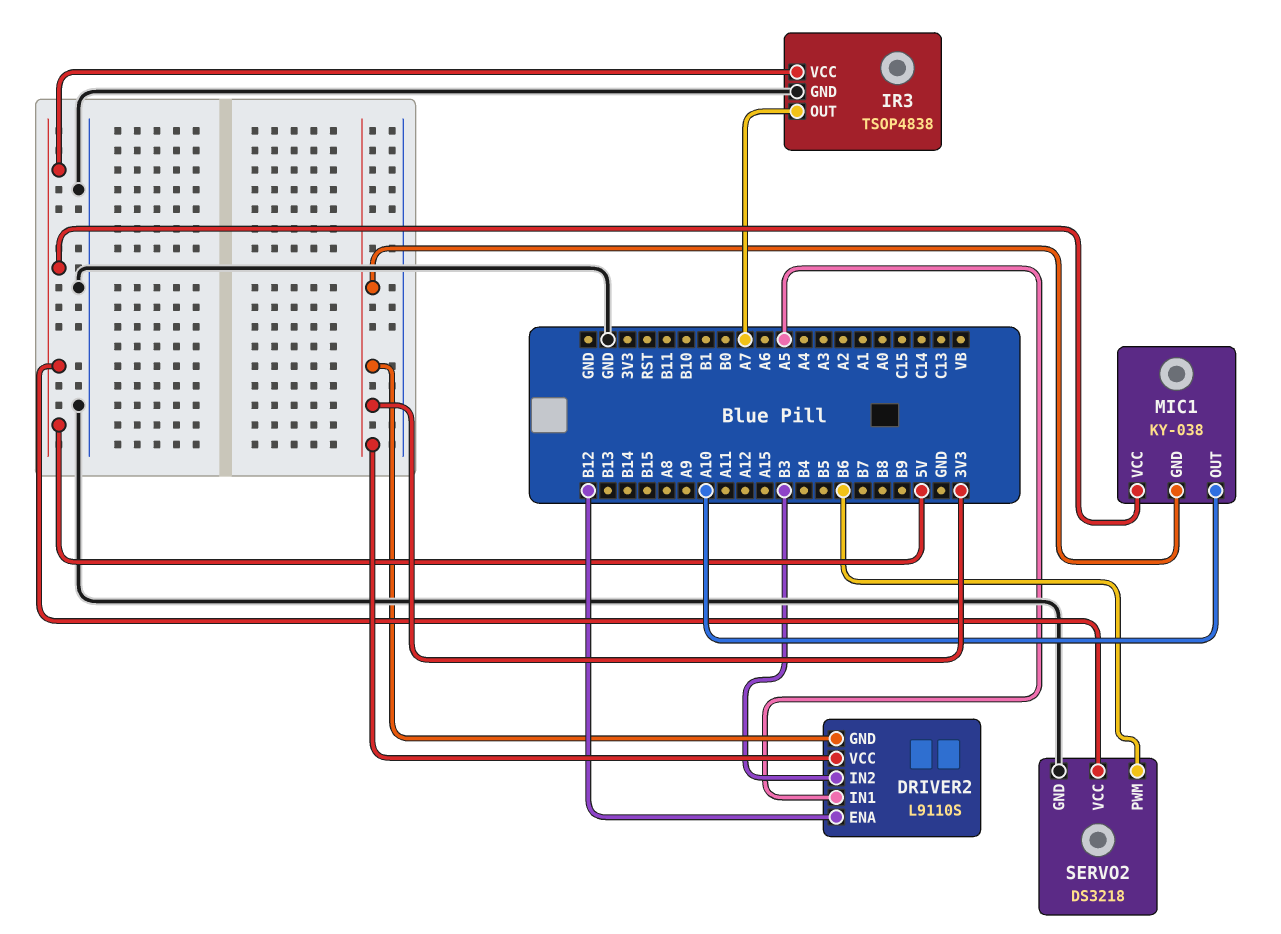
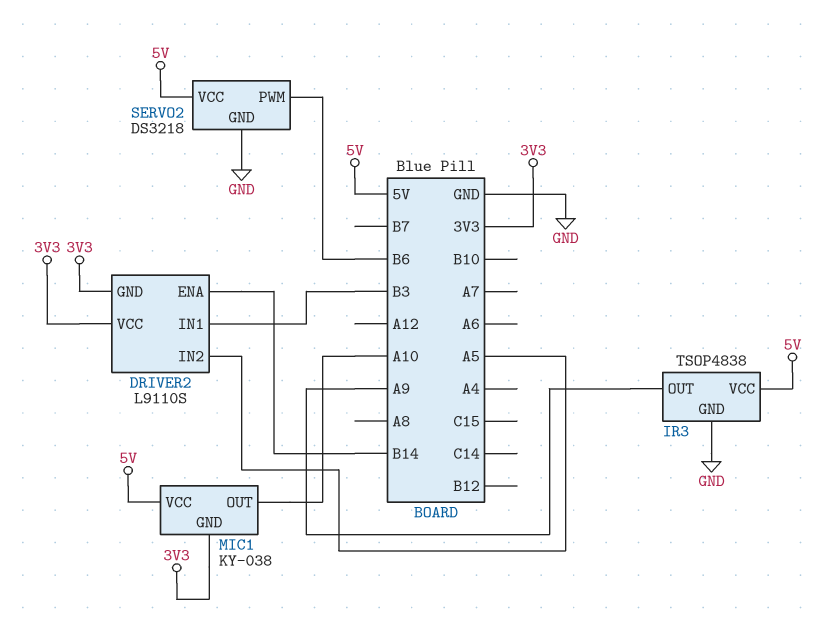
DRIVER2 pin ENA: B12 -> B14
DRIVER2 pin IN1: A5 -> B3
DRIVER2 pin IN2: B3 -> A5
IR3 pin OUT: A7 -> A9

